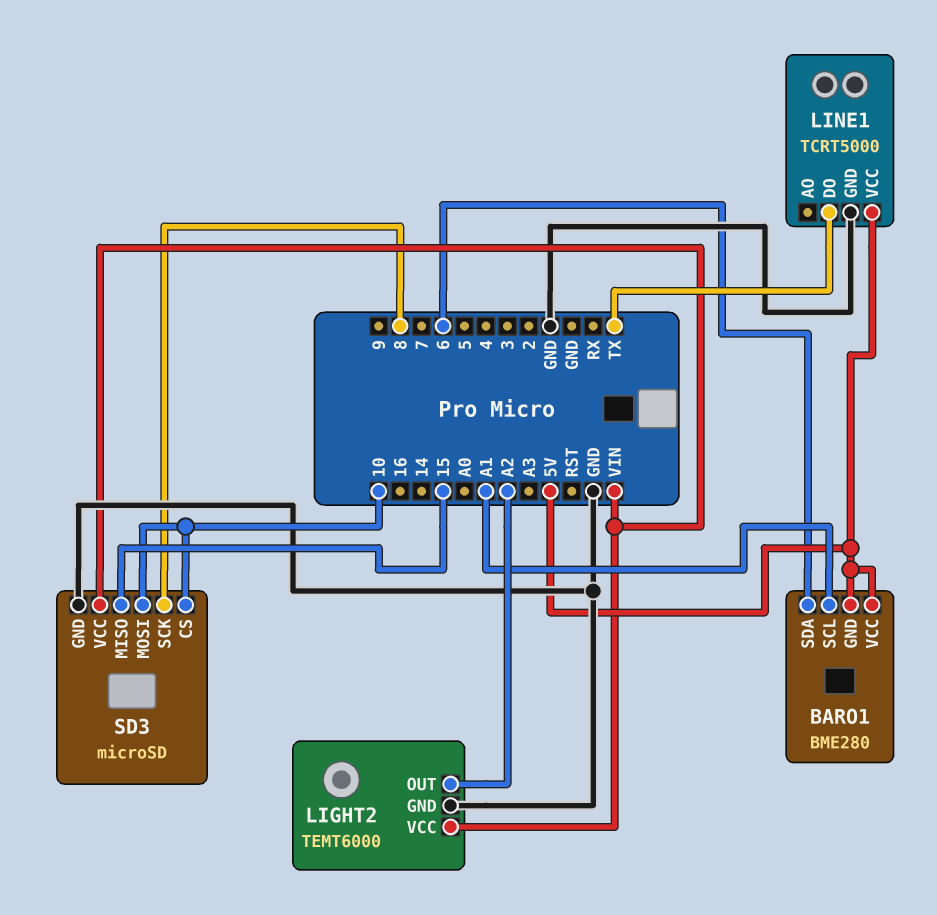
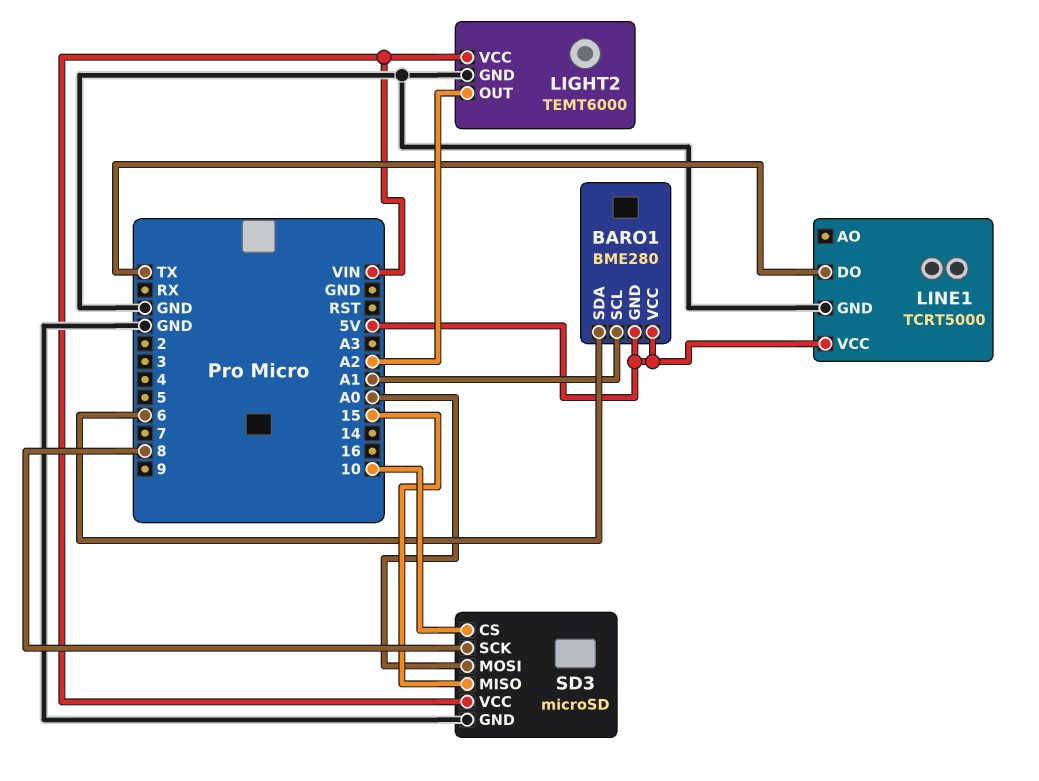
SD3 pin MOSI: 10 -> A0

